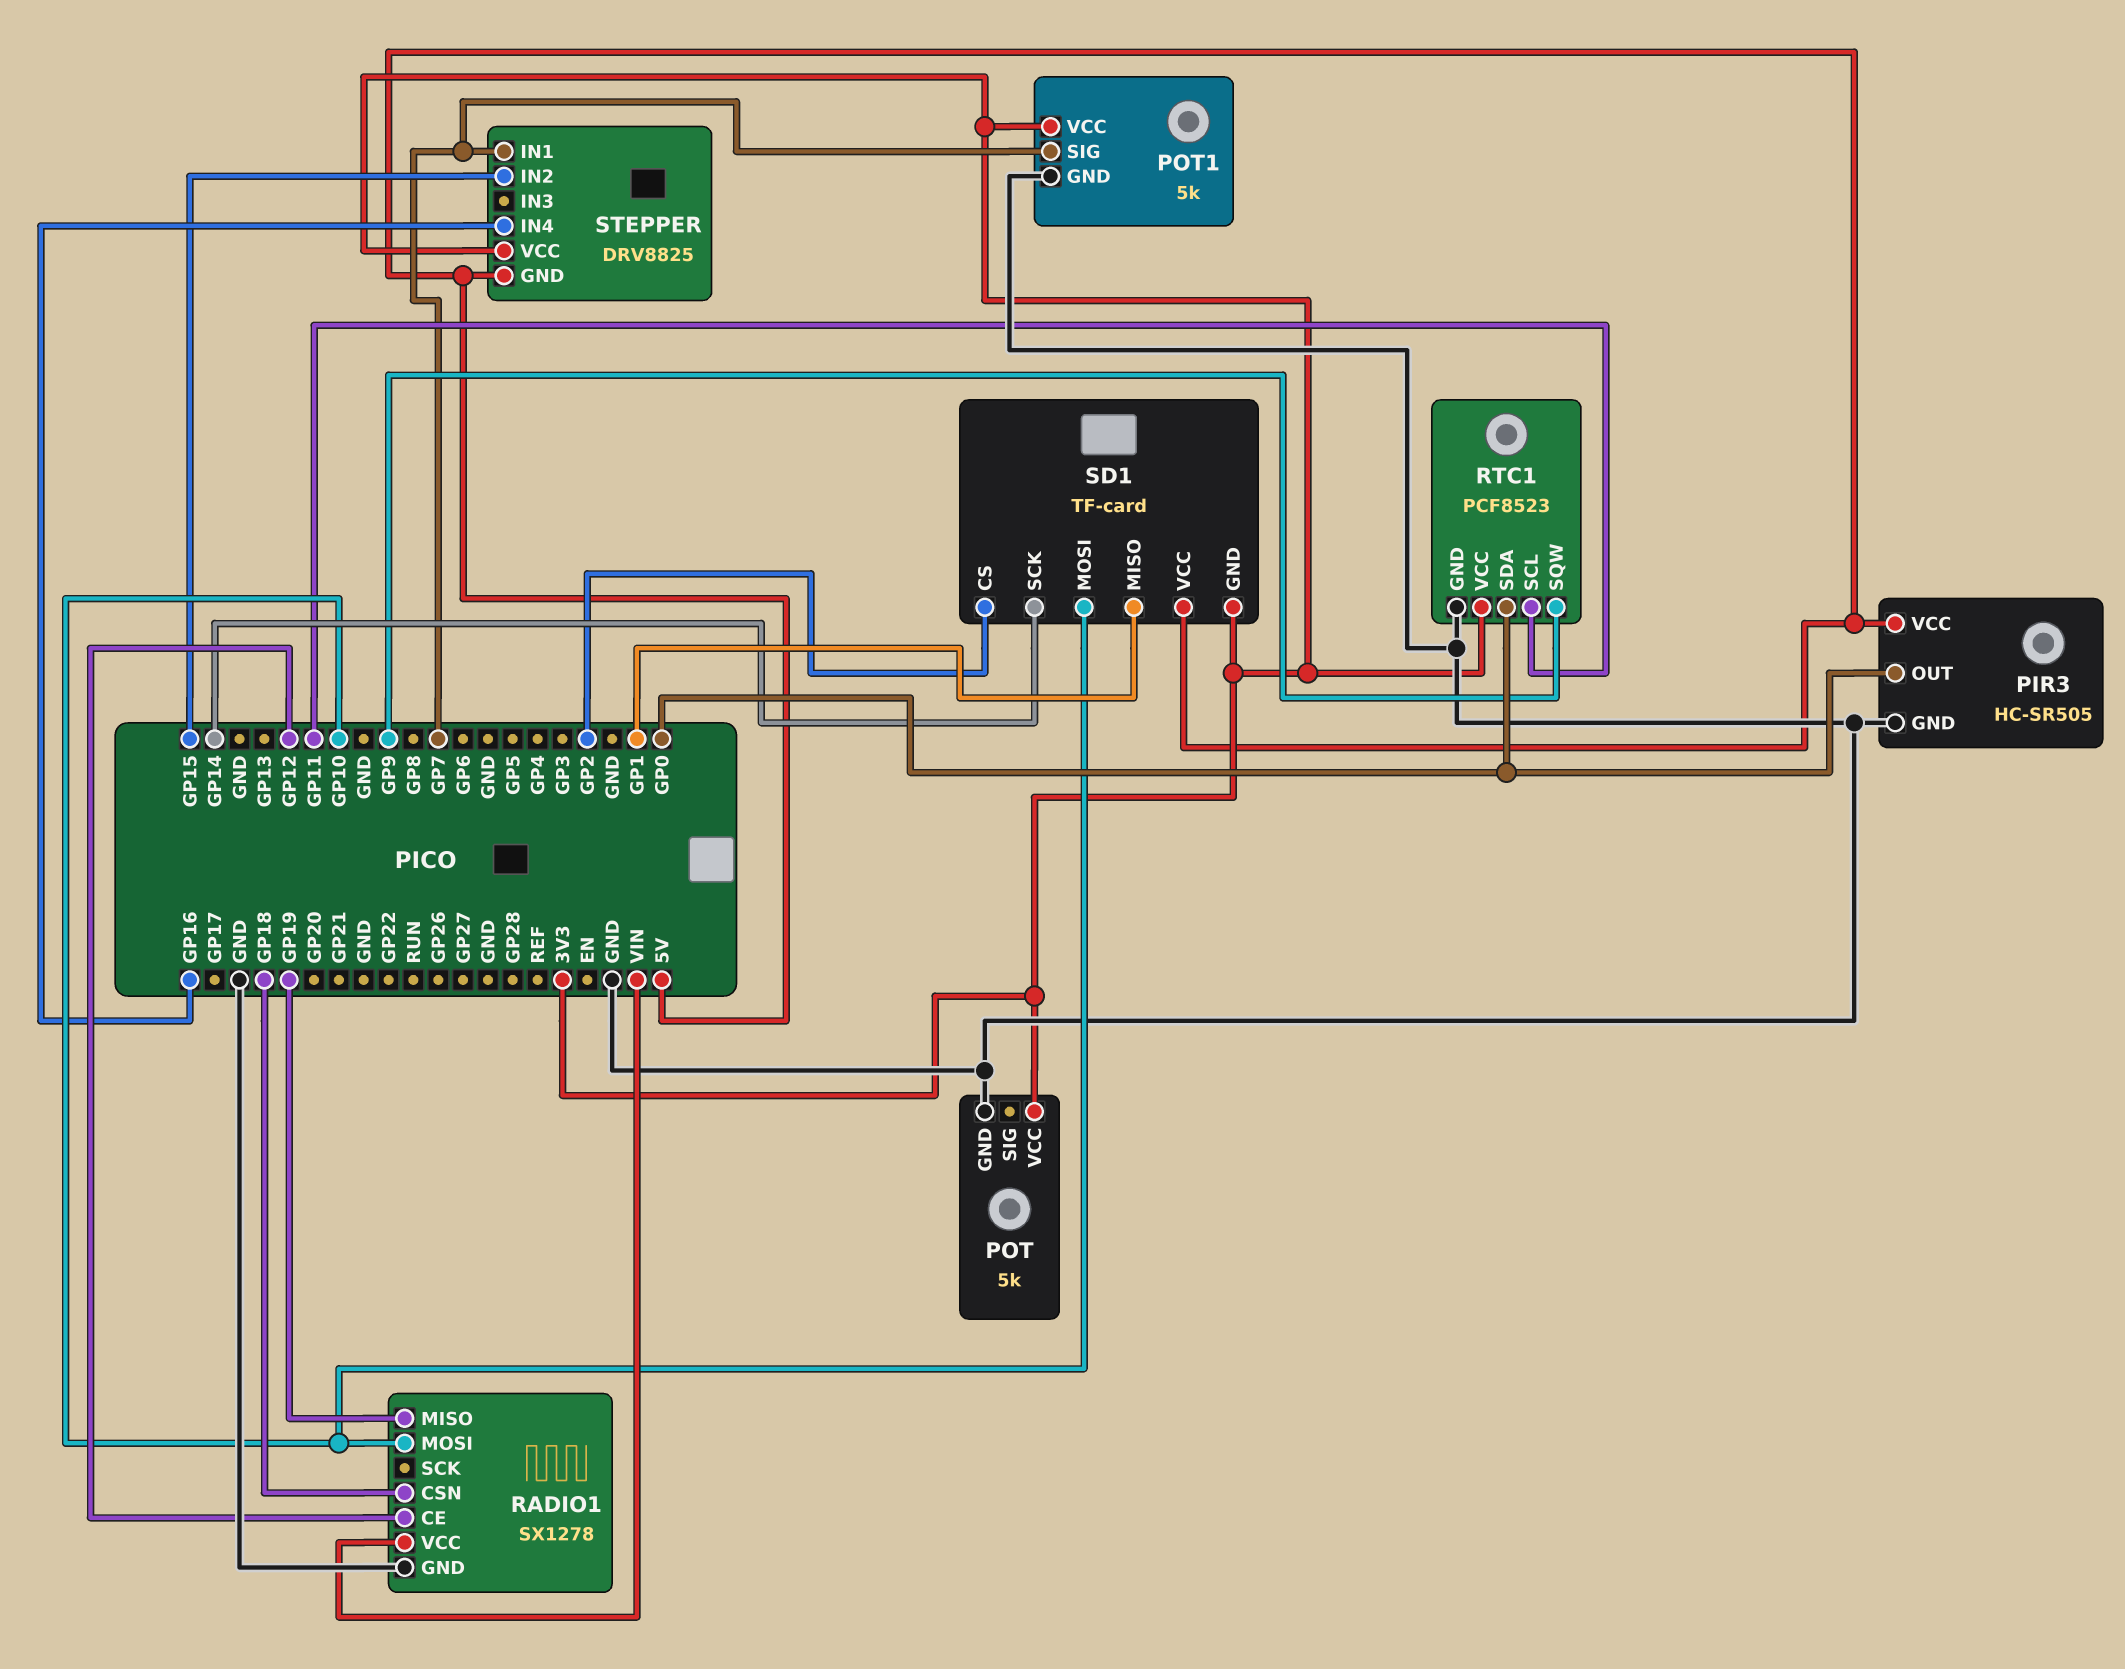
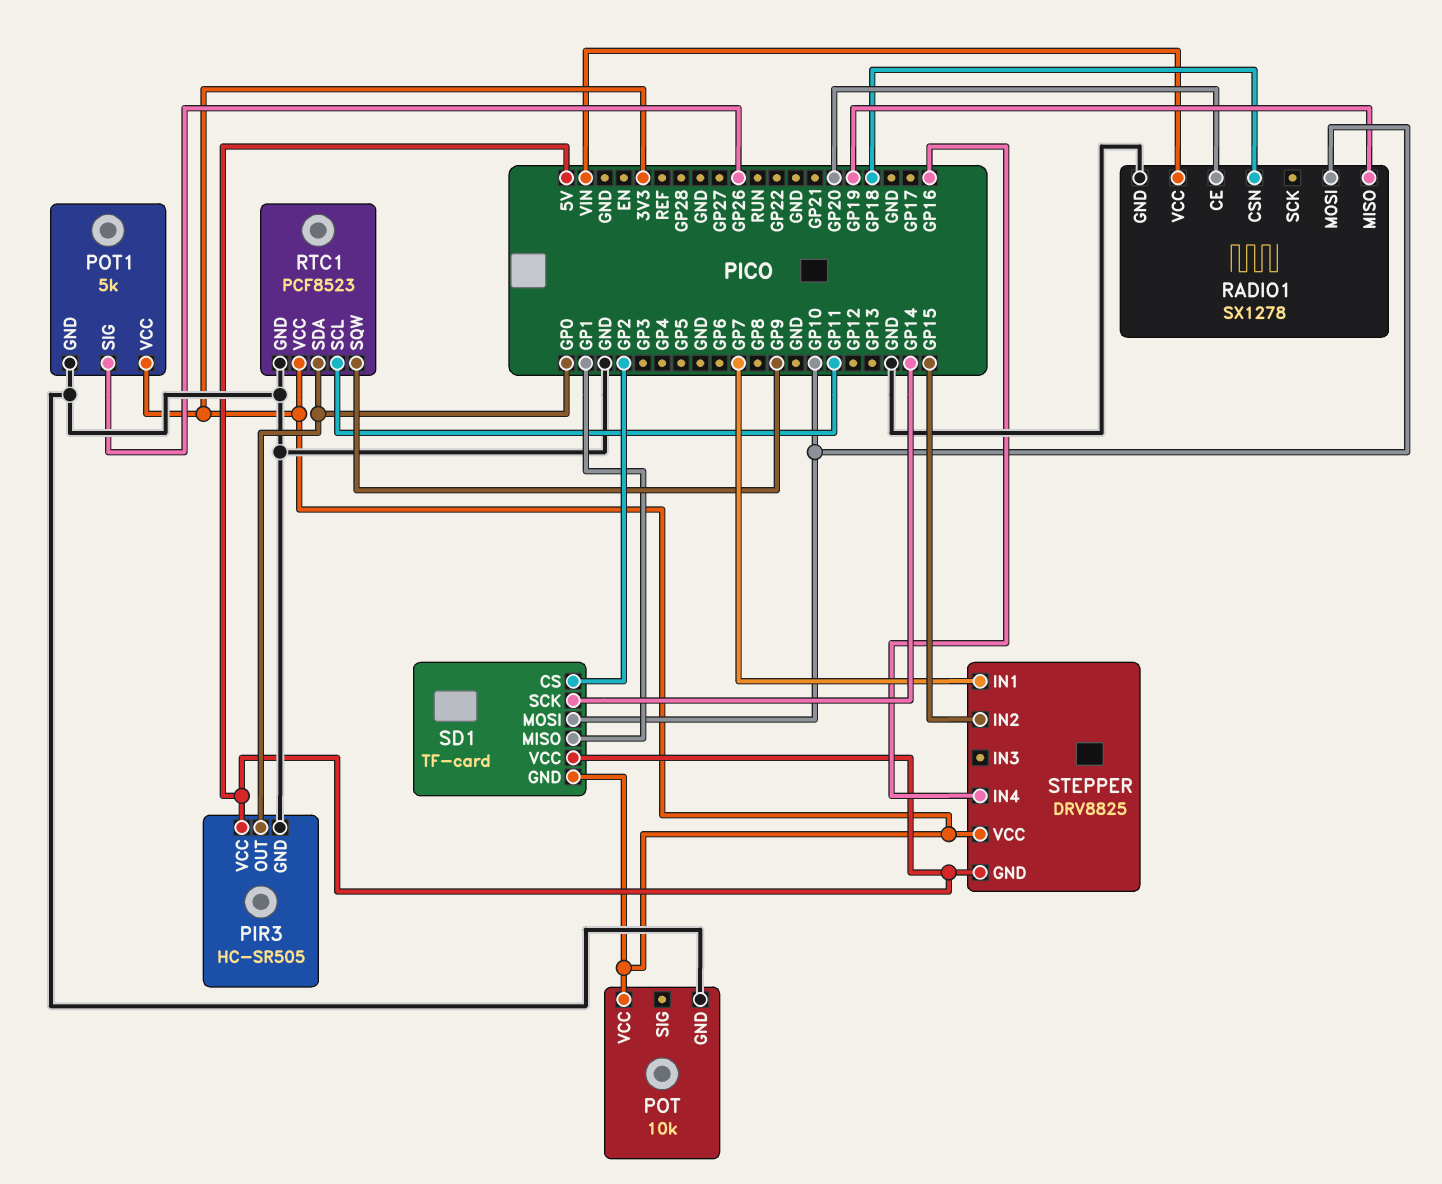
POT: 5k -> 10k
POT1 pin SIG: GP7 -> GP26
RADIO1 pin CE: GP12 -> GP20

